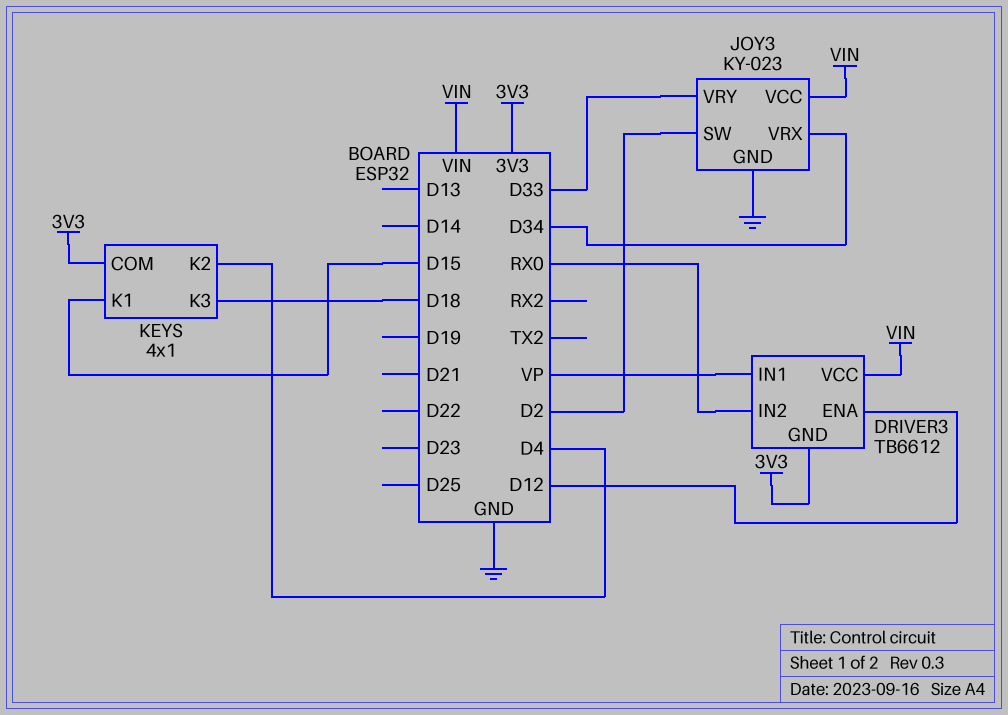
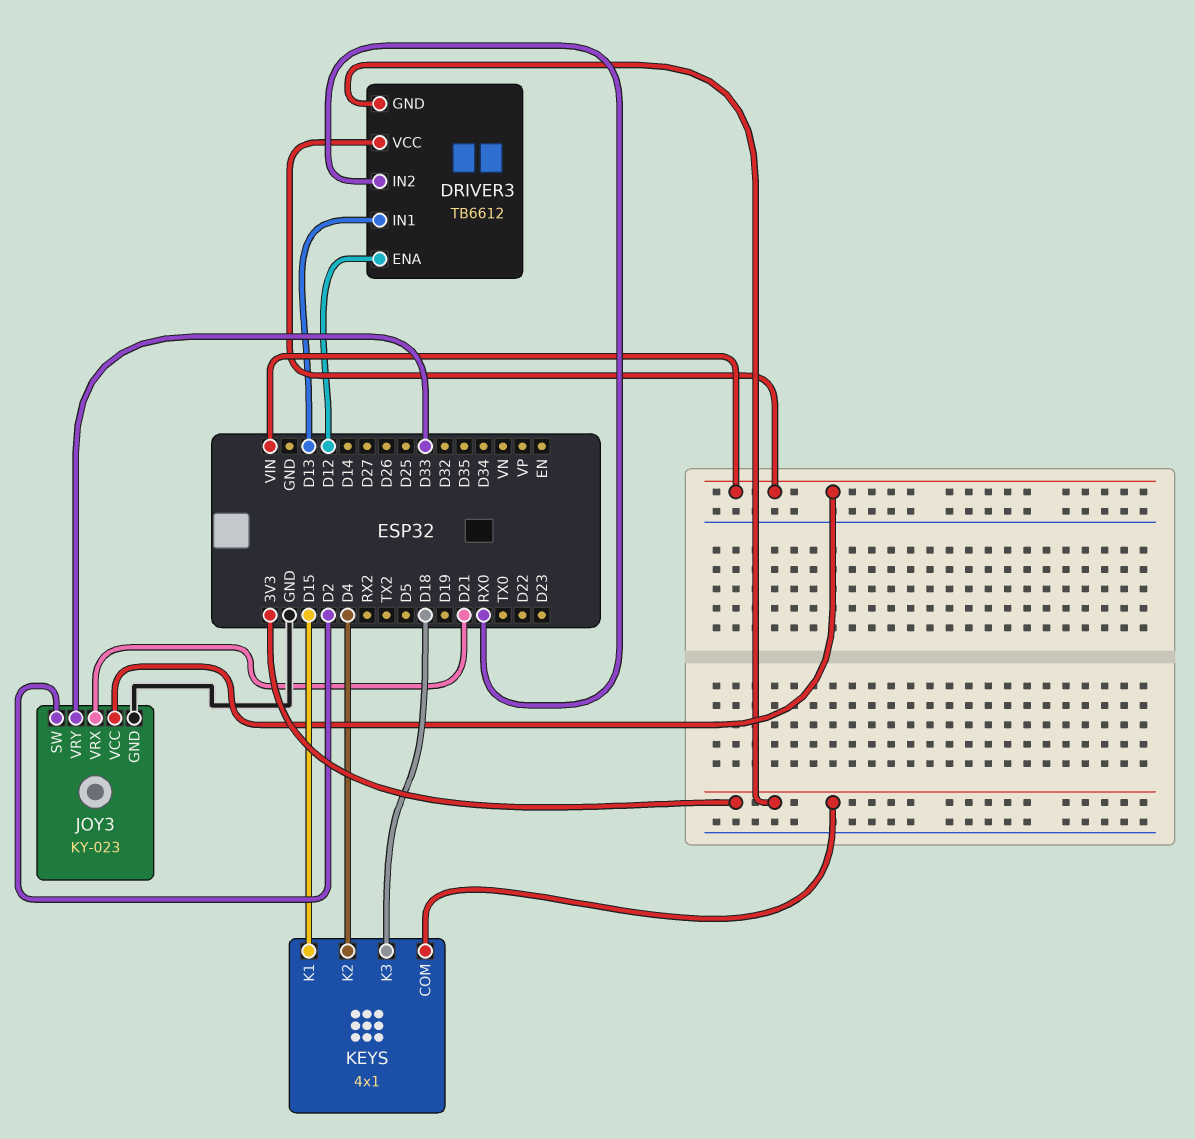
DRIVER3 pin IN1: VP -> D13
JOY3 pin VRX: D34 -> D21

